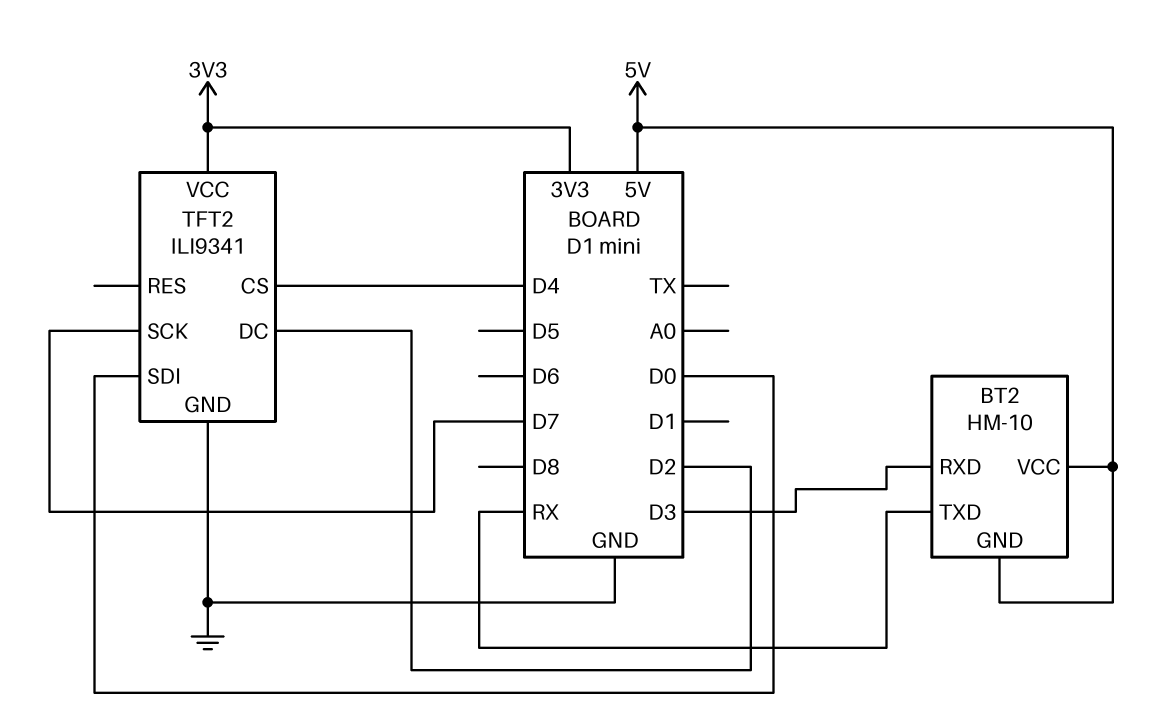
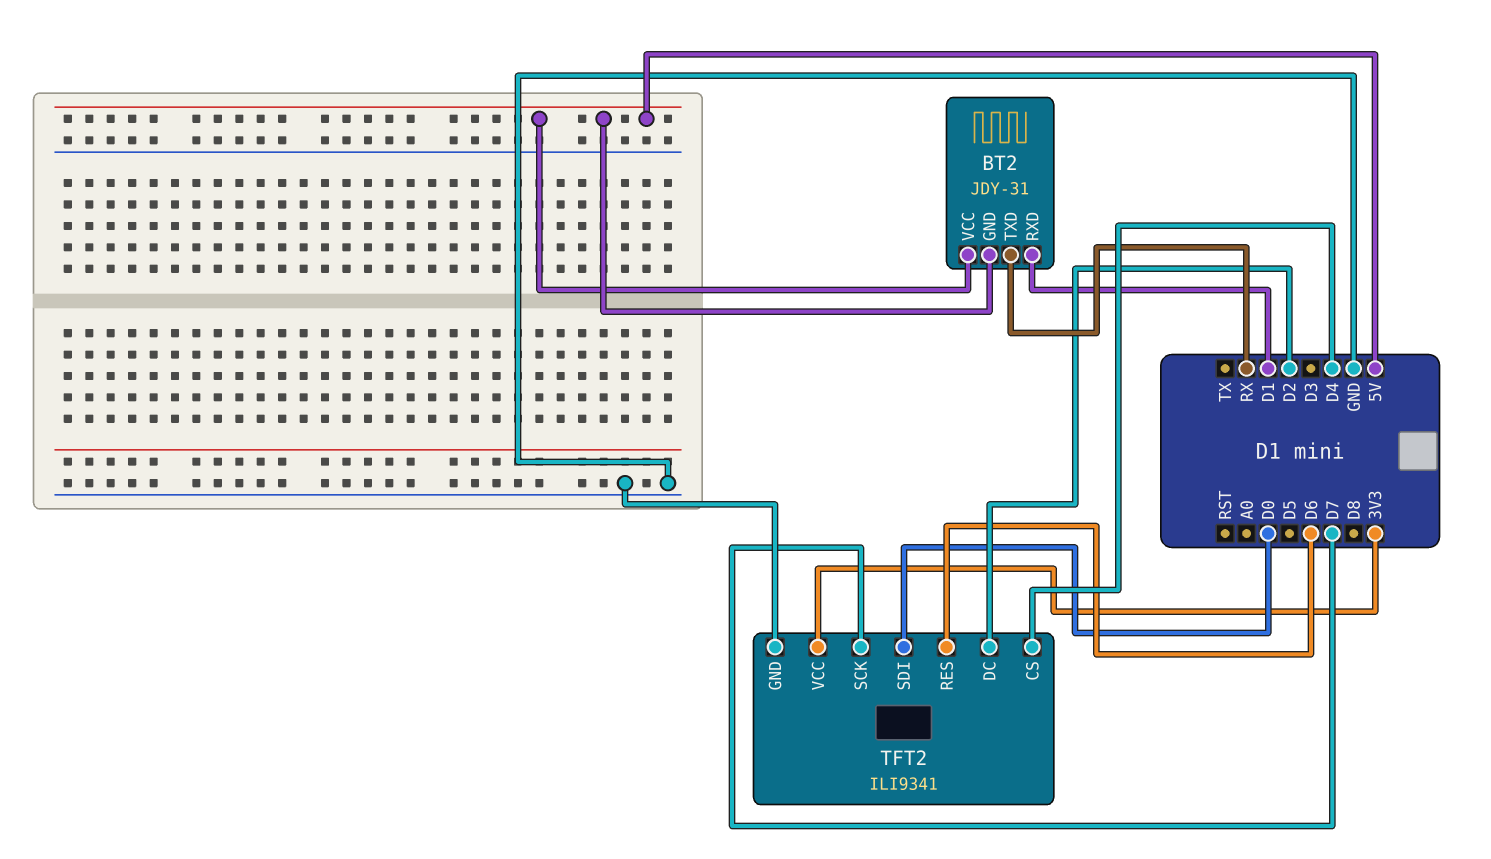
BT2: HM-10 -> JDY-31
BT2 pin RXD: D3 -> D1
TFT2 pin RES: none -> D6

